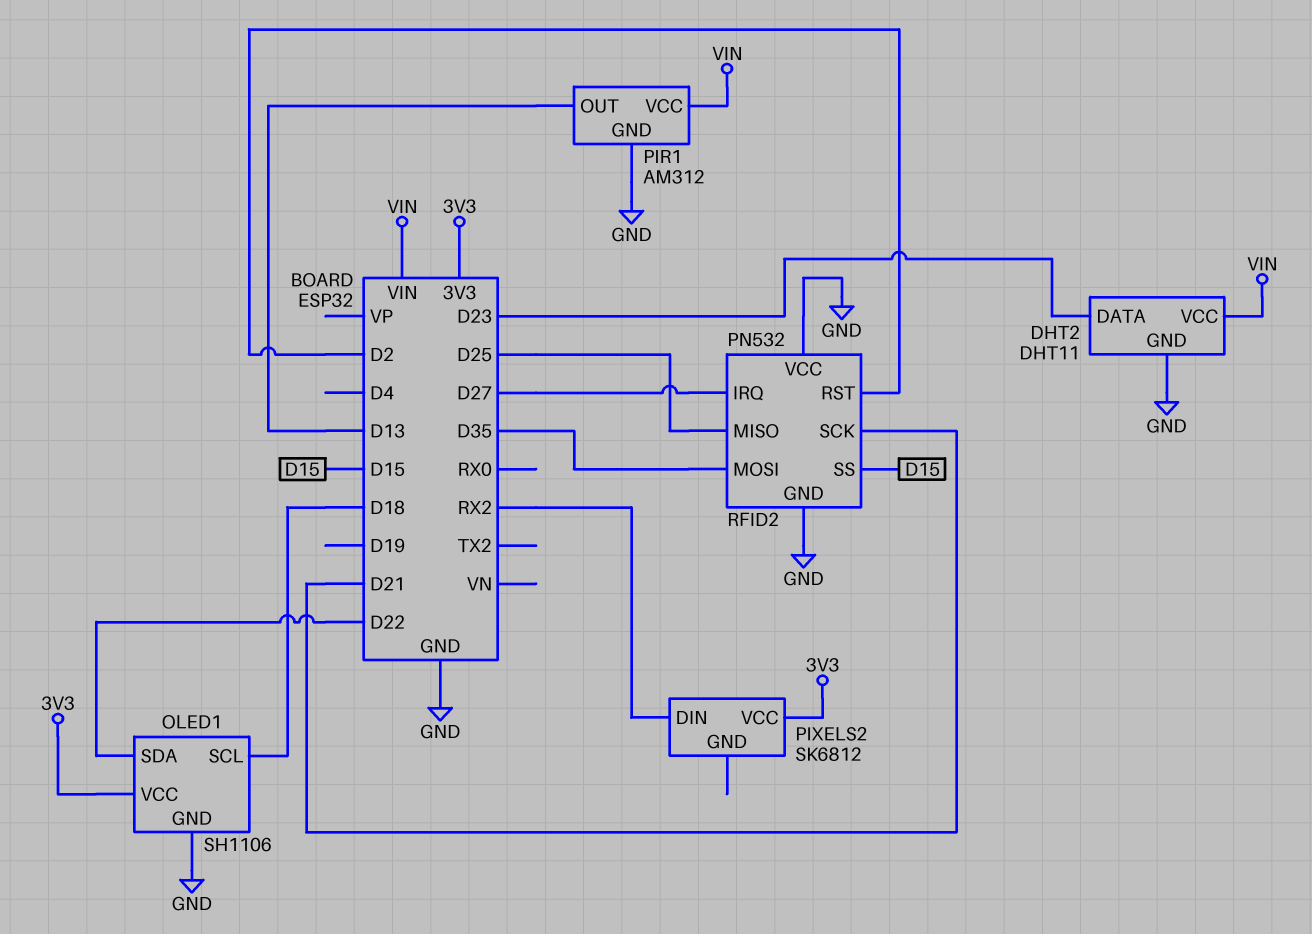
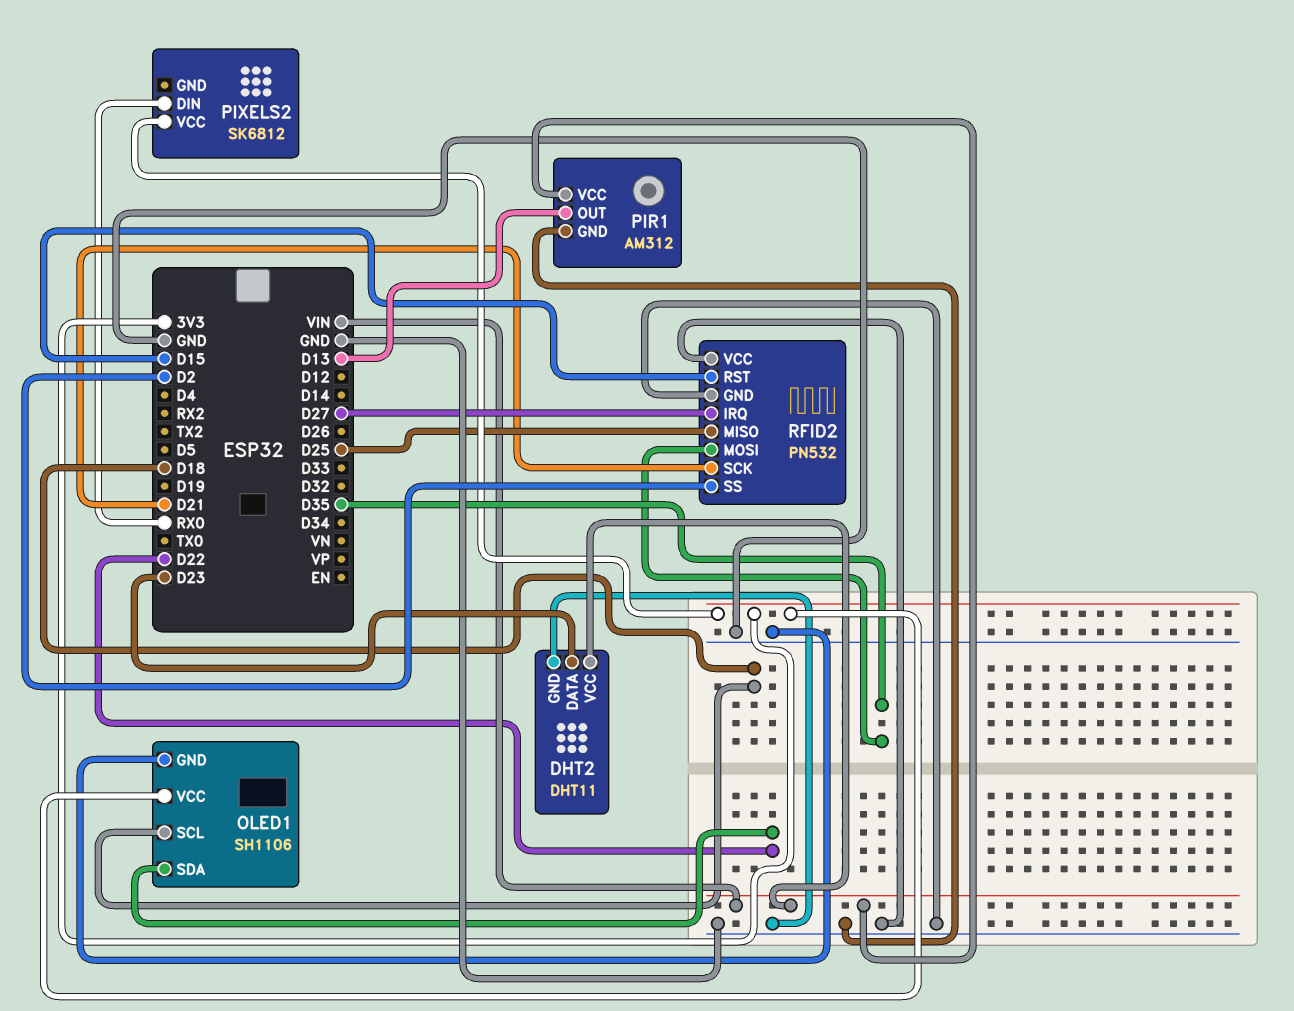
PIXELS2 pin DIN: RX2 -> RX0
RFID2 pin RST: D2 -> D15
RFID2 pin SS: D15 -> D2

